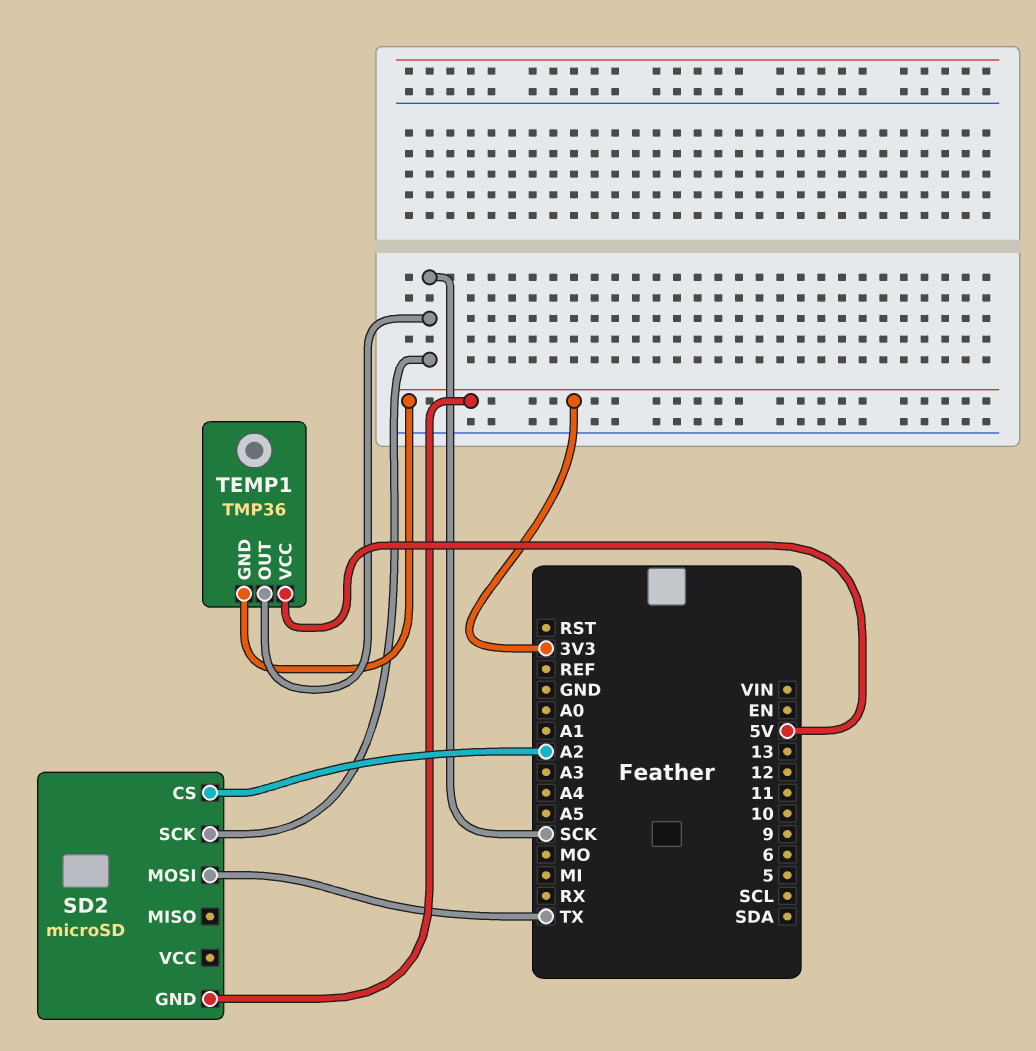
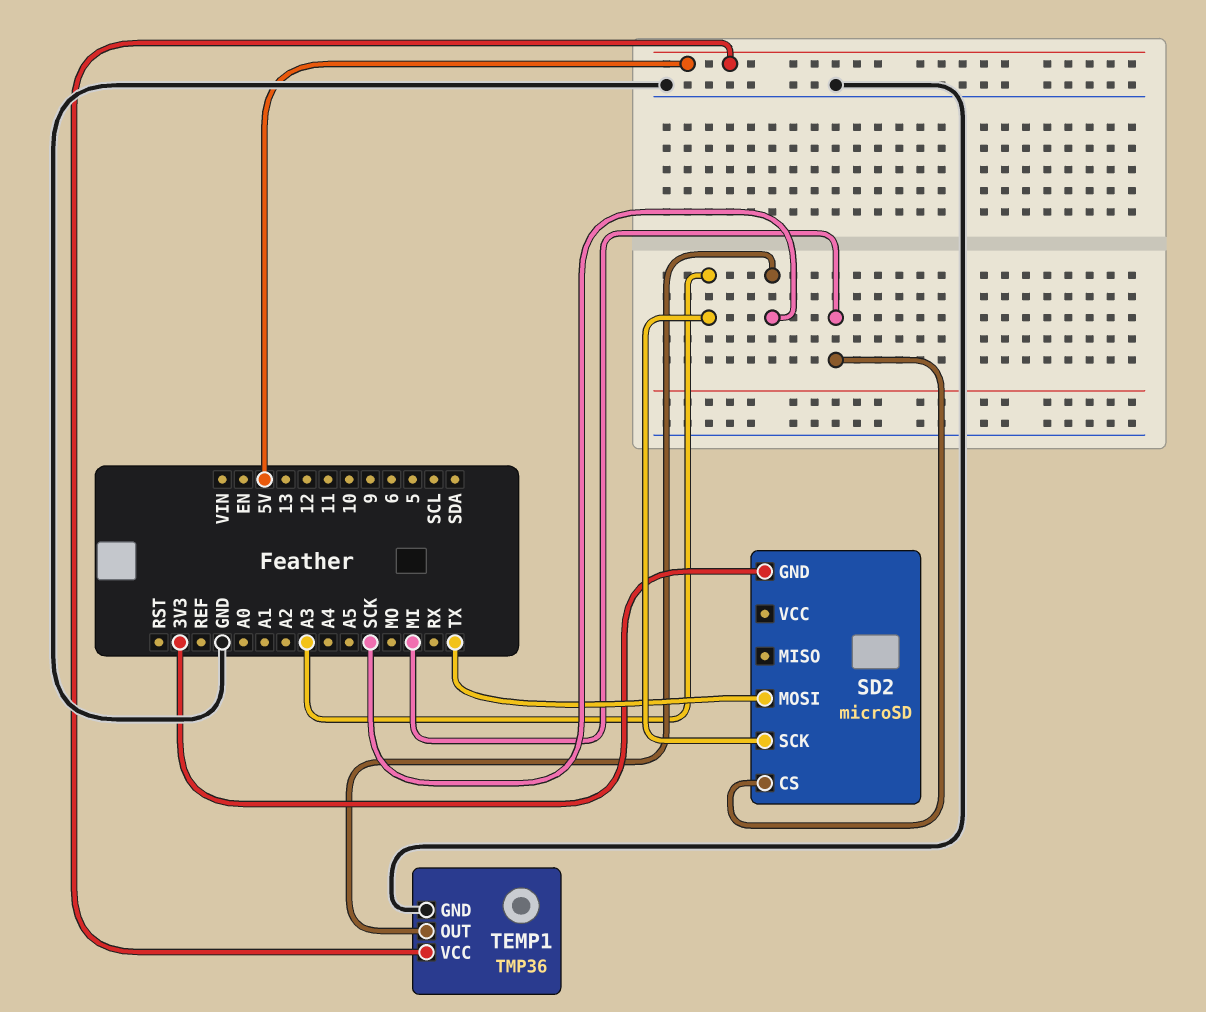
SD2 pin CS: A2 -> MI
SD2 pin SCK: SCK -> A3
TEMP1 pin GND: 3V3 -> GND

